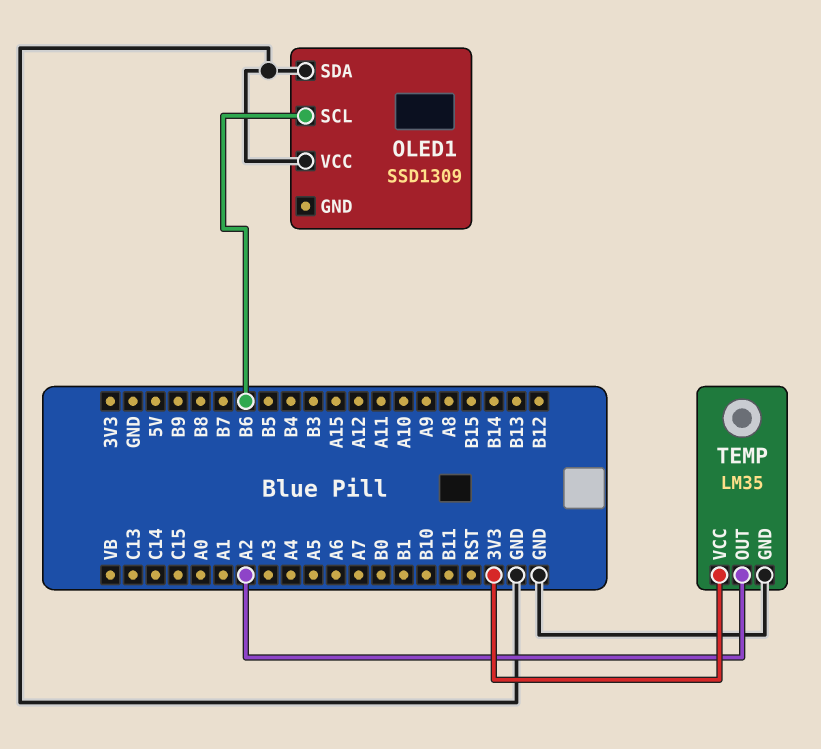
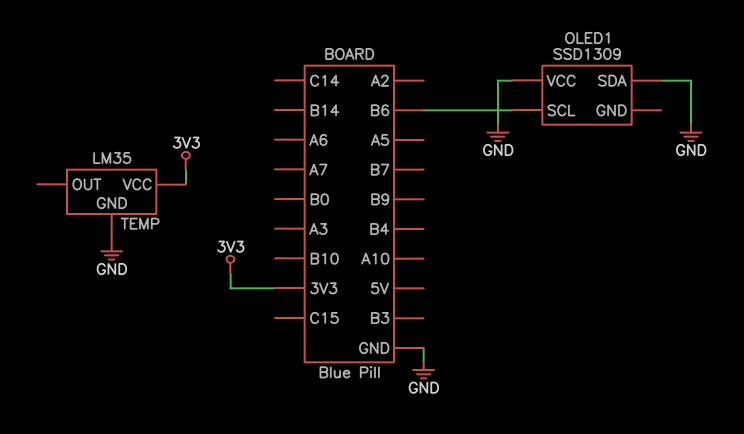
TEMP pin OUT: A2 -> none

